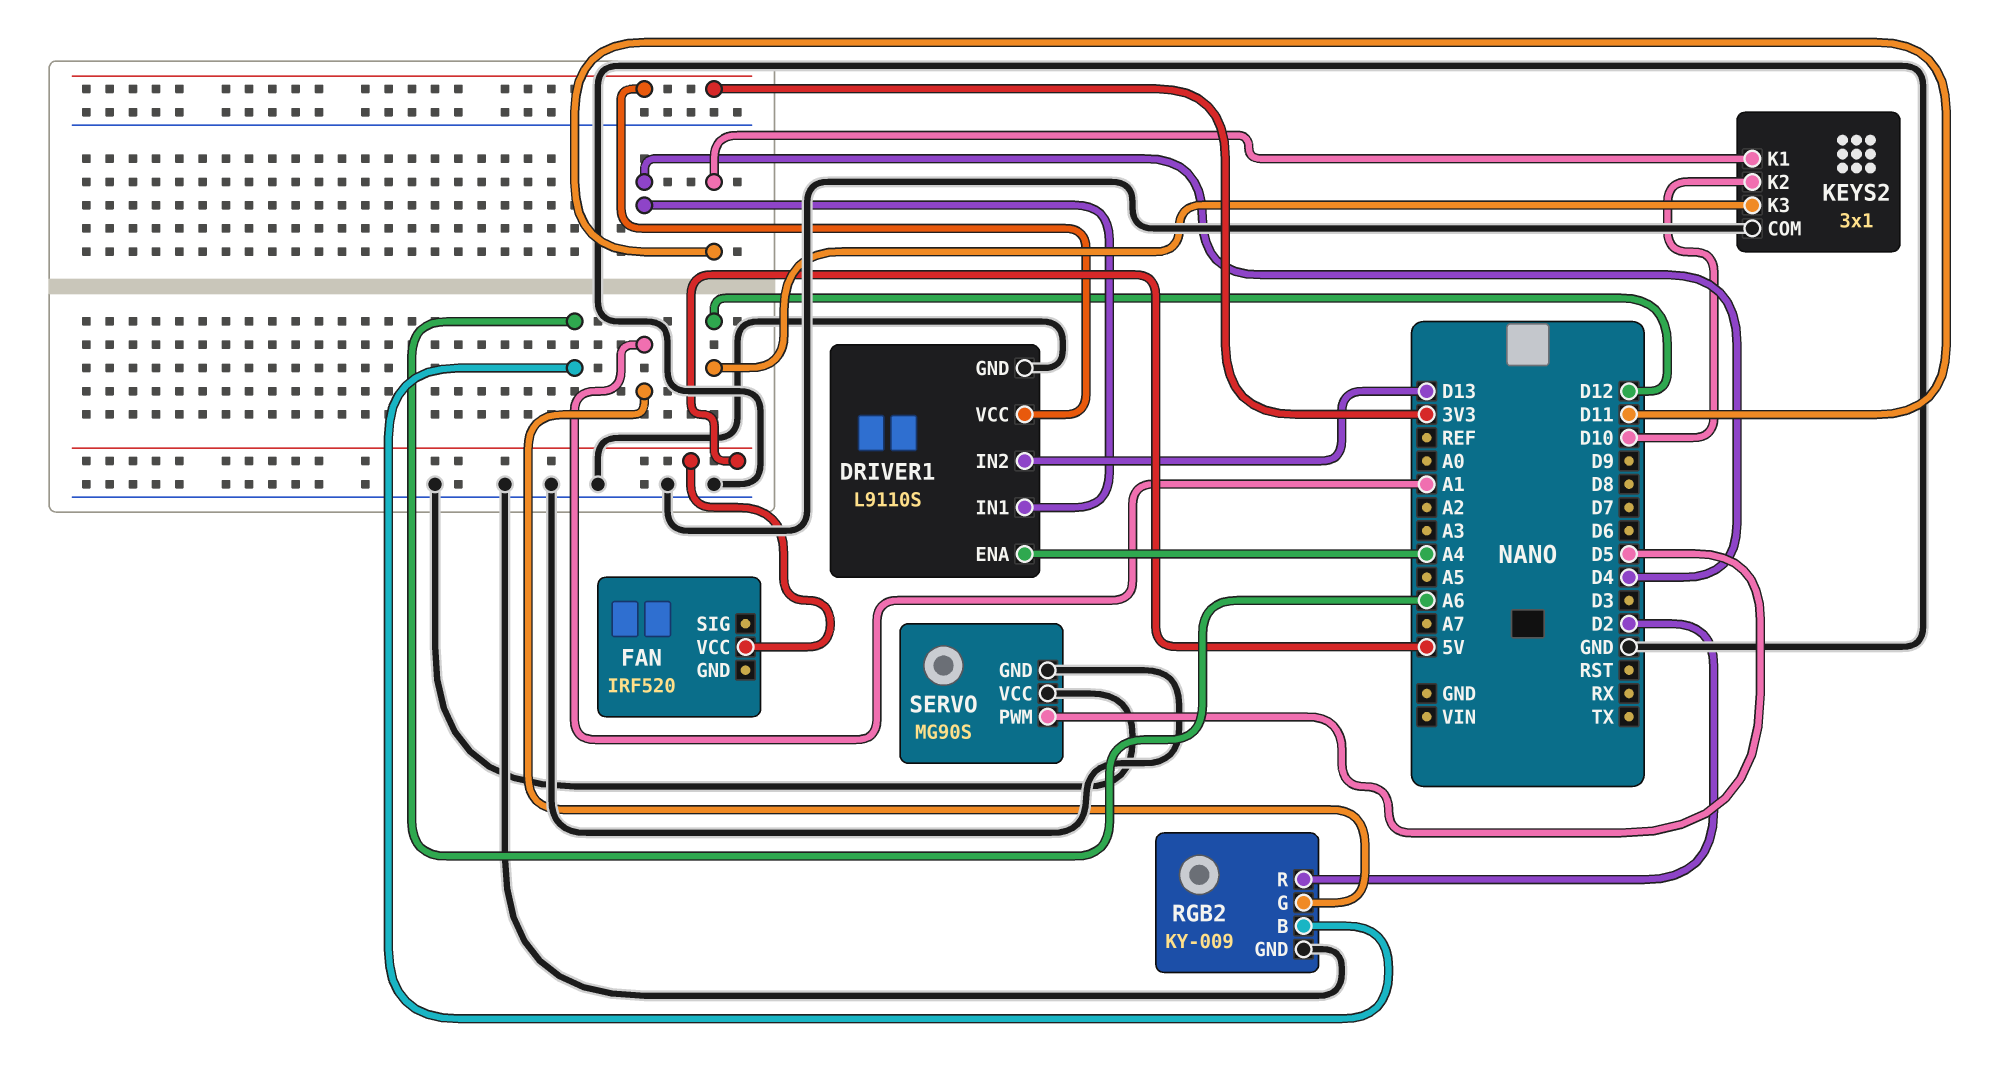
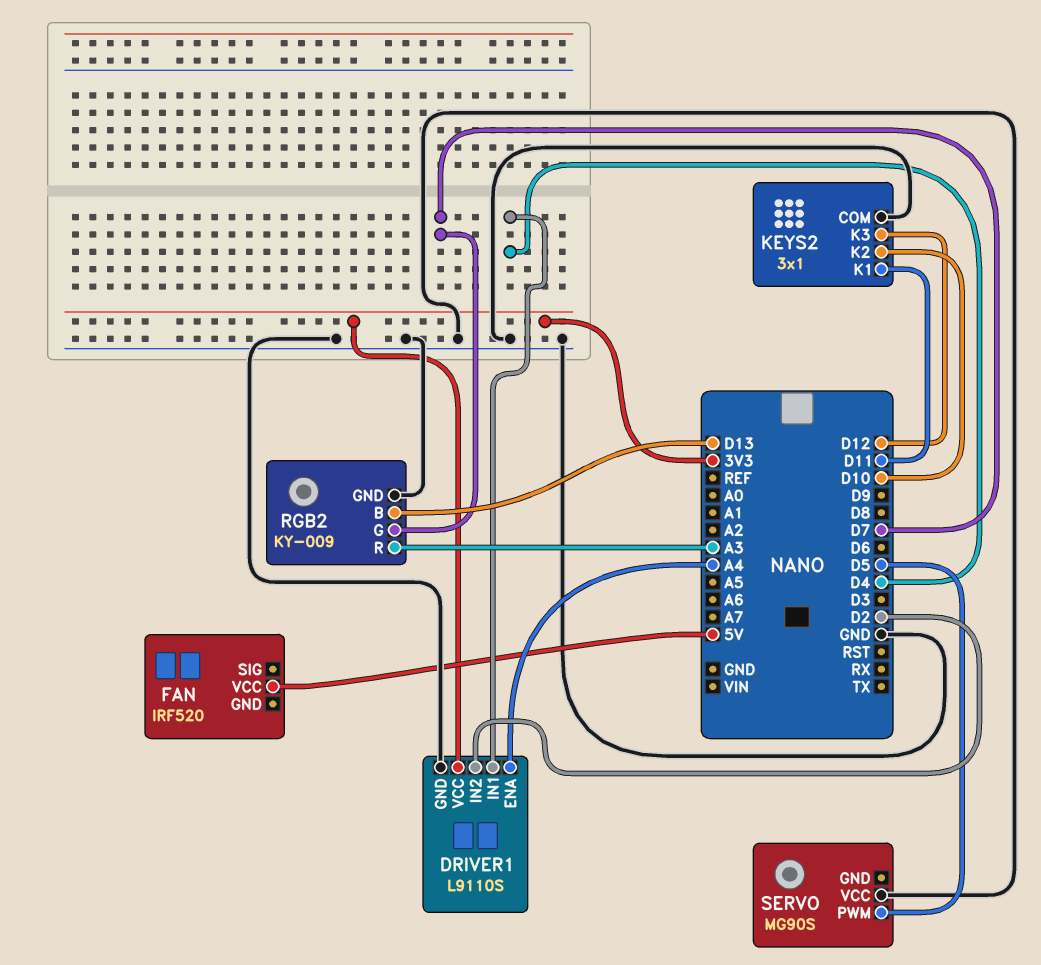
DRIVER1 pin IN2: D13 -> D2
RGB2 pin B: A6 -> D13
RGB2 pin G: A1 -> D7
RGB2 pin R: D2 -> A3
SERVO pin GND: GND -> none

